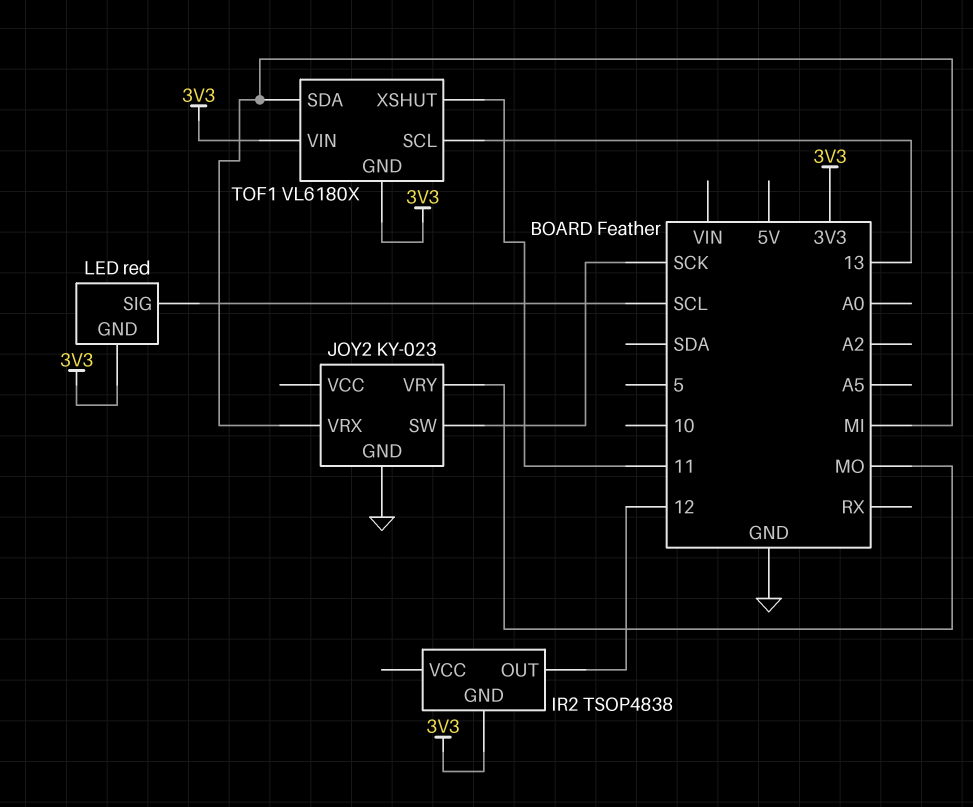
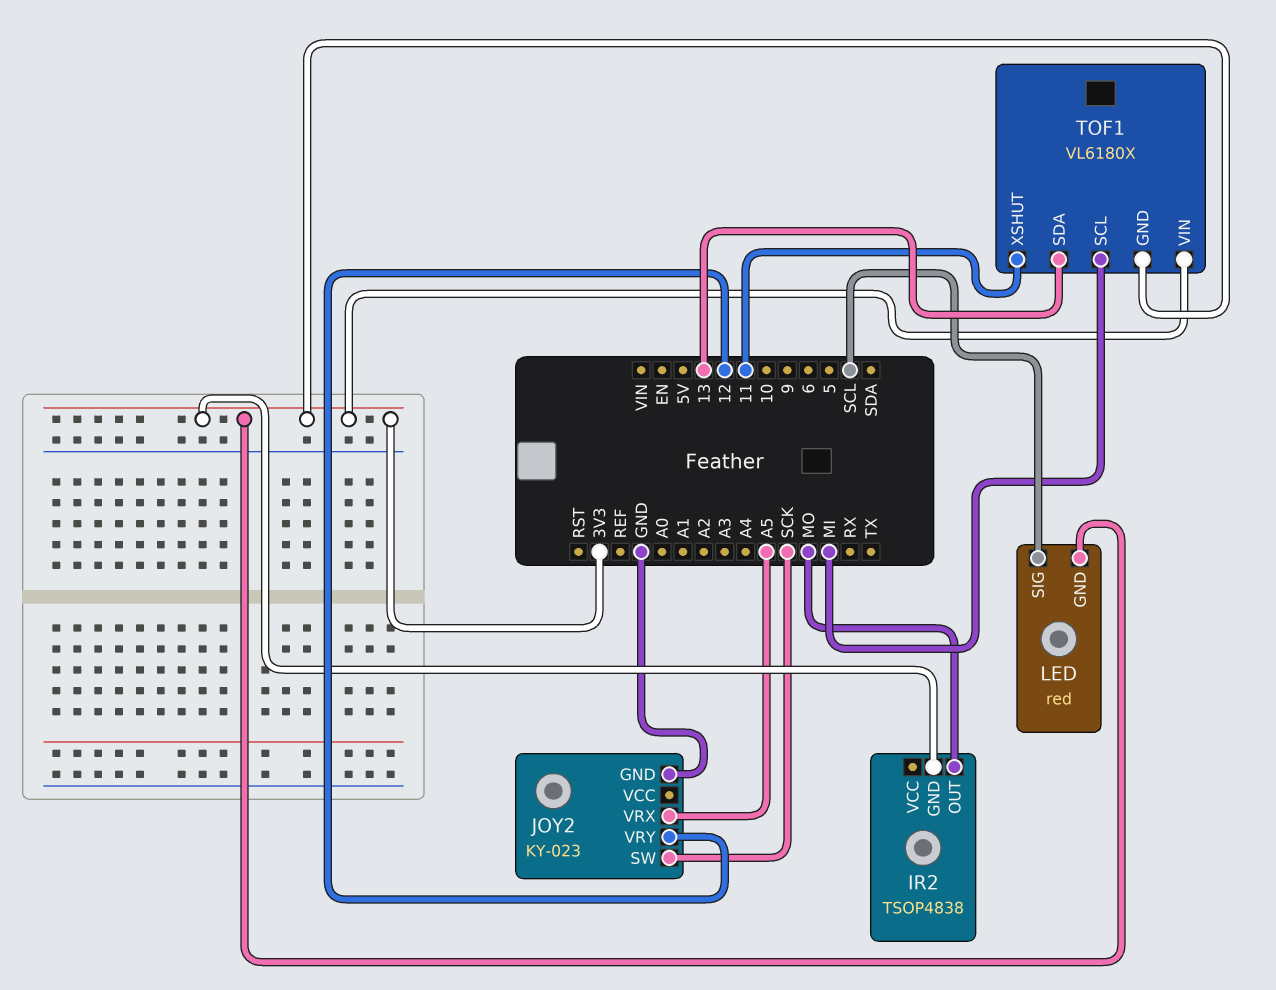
IR2 pin OUT: 12 -> MO
JOY2 pin VRX: MI -> A5
JOY2 pin VRY: MO -> 12
TOF1 pin SCL: 13 -> MI
TOF1 pin SDA: MI -> 13

